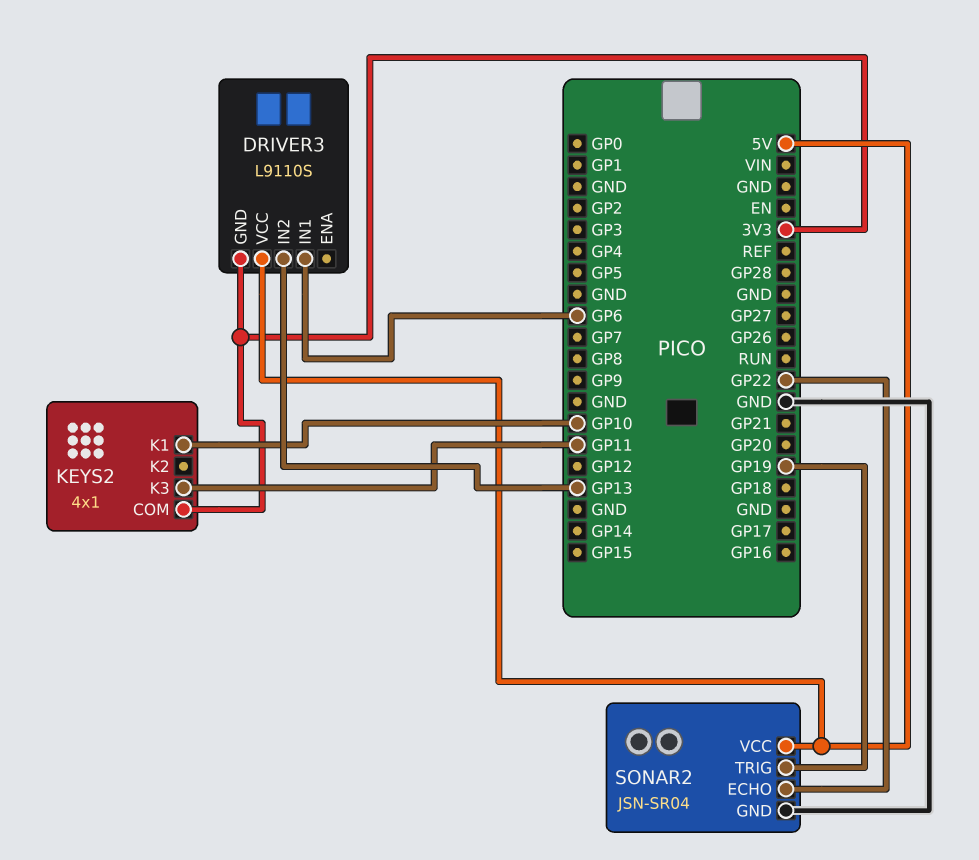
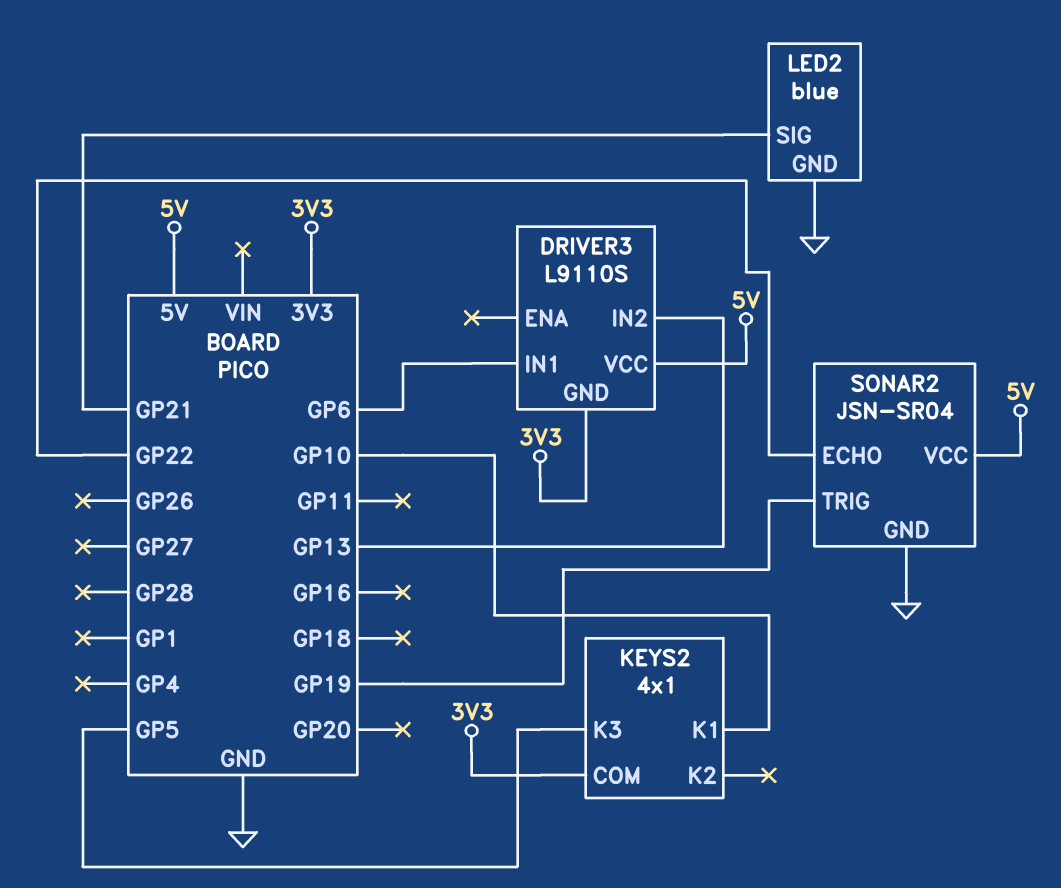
KEYS2 pin K3: GP11 -> GP5
LED2: none -> blue
LED2 pin GND: none -> GND
LED2 pin SIG: none -> GP21

